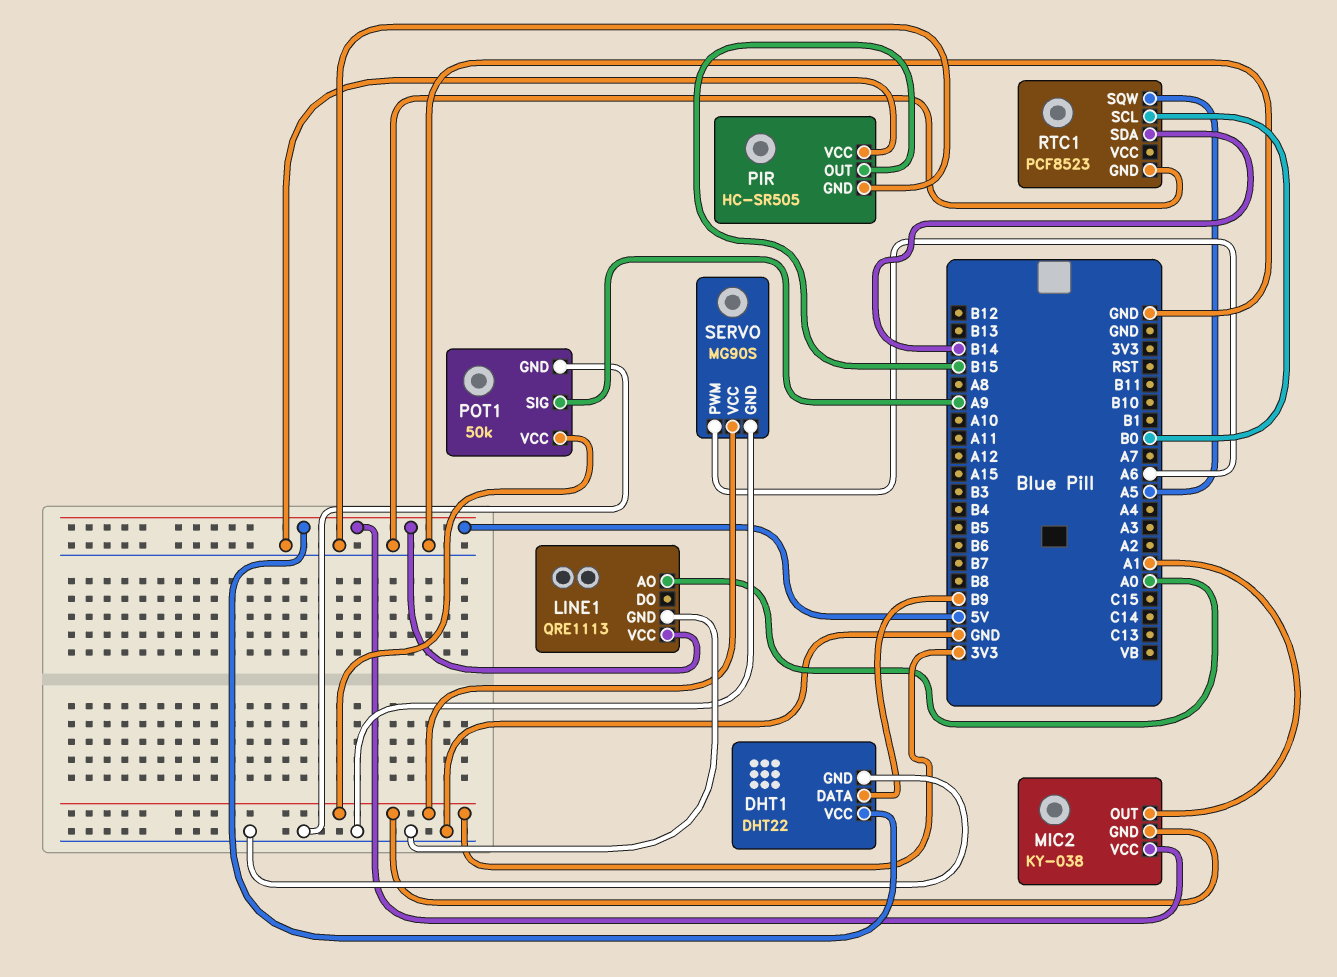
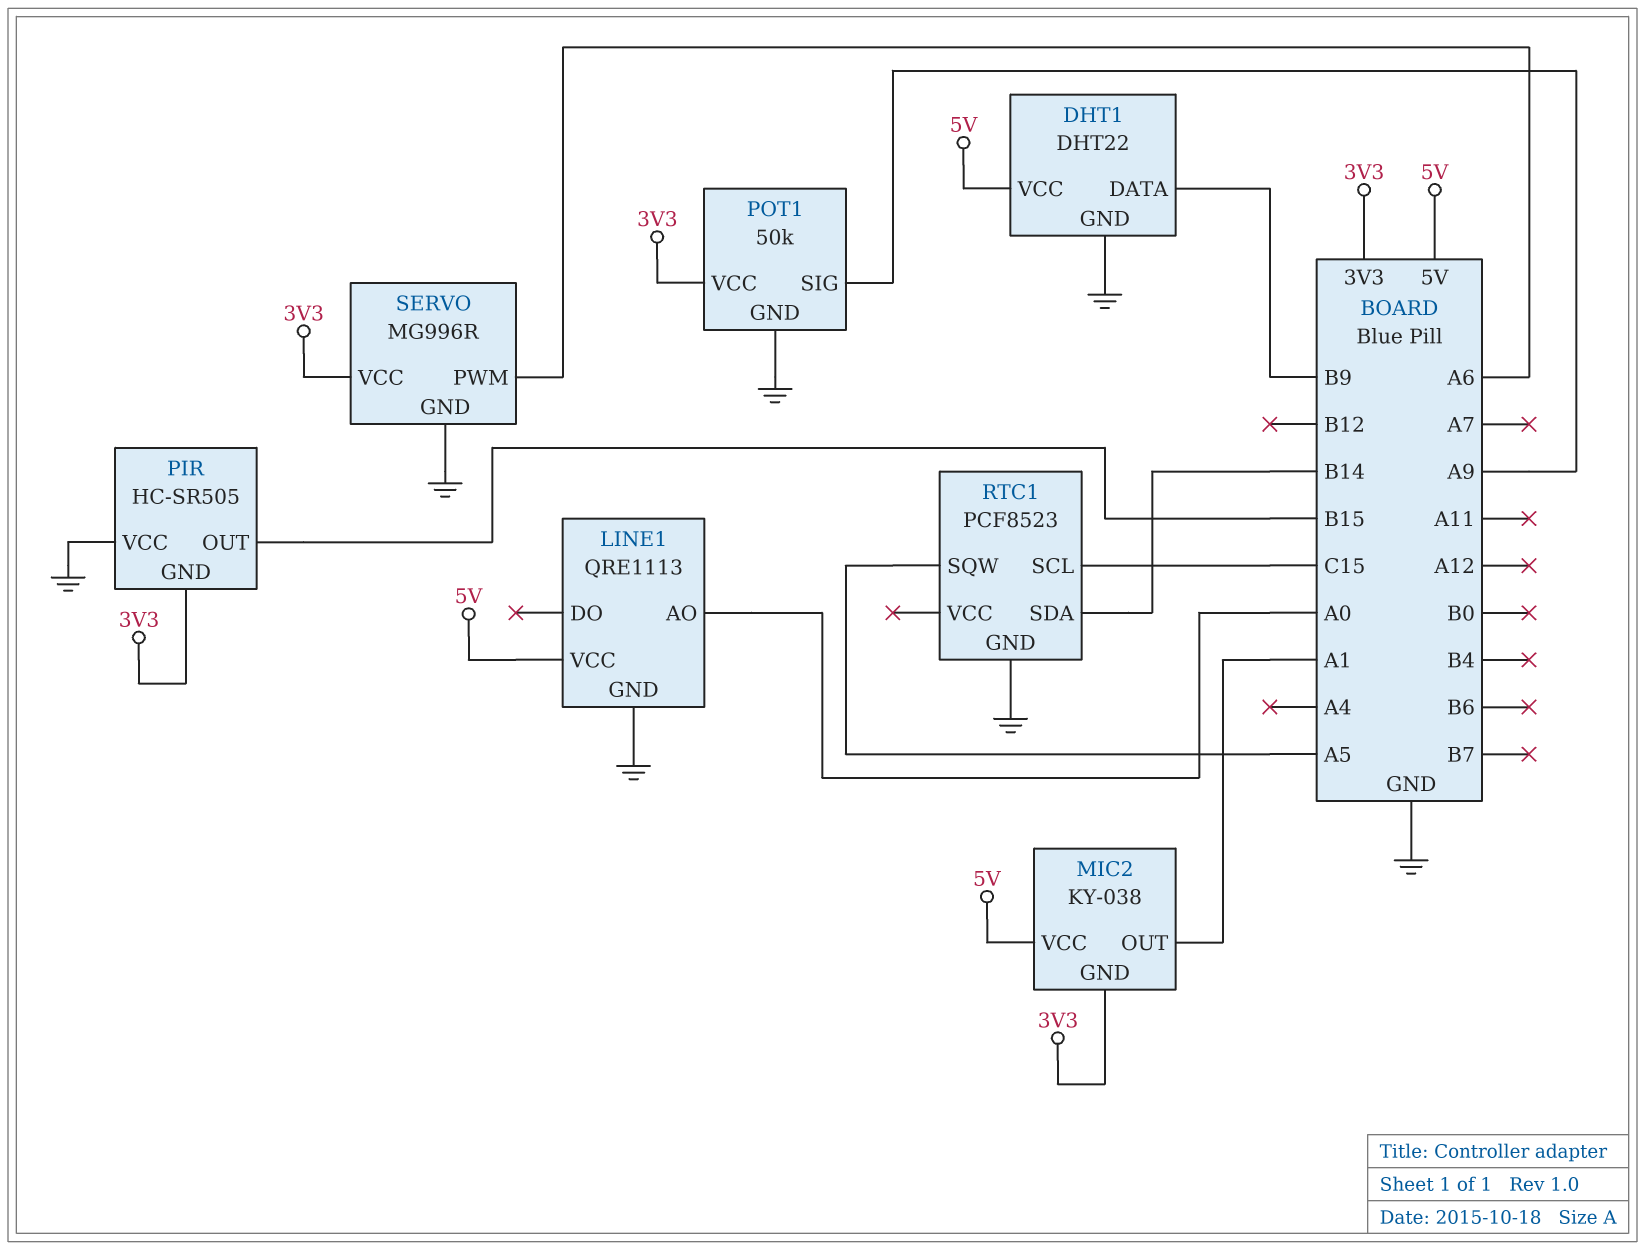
PIR pin GND: GND -> 3V3
RTC1 pin SCL: B0 -> C15
SERVO: MG90S -> MG996R

